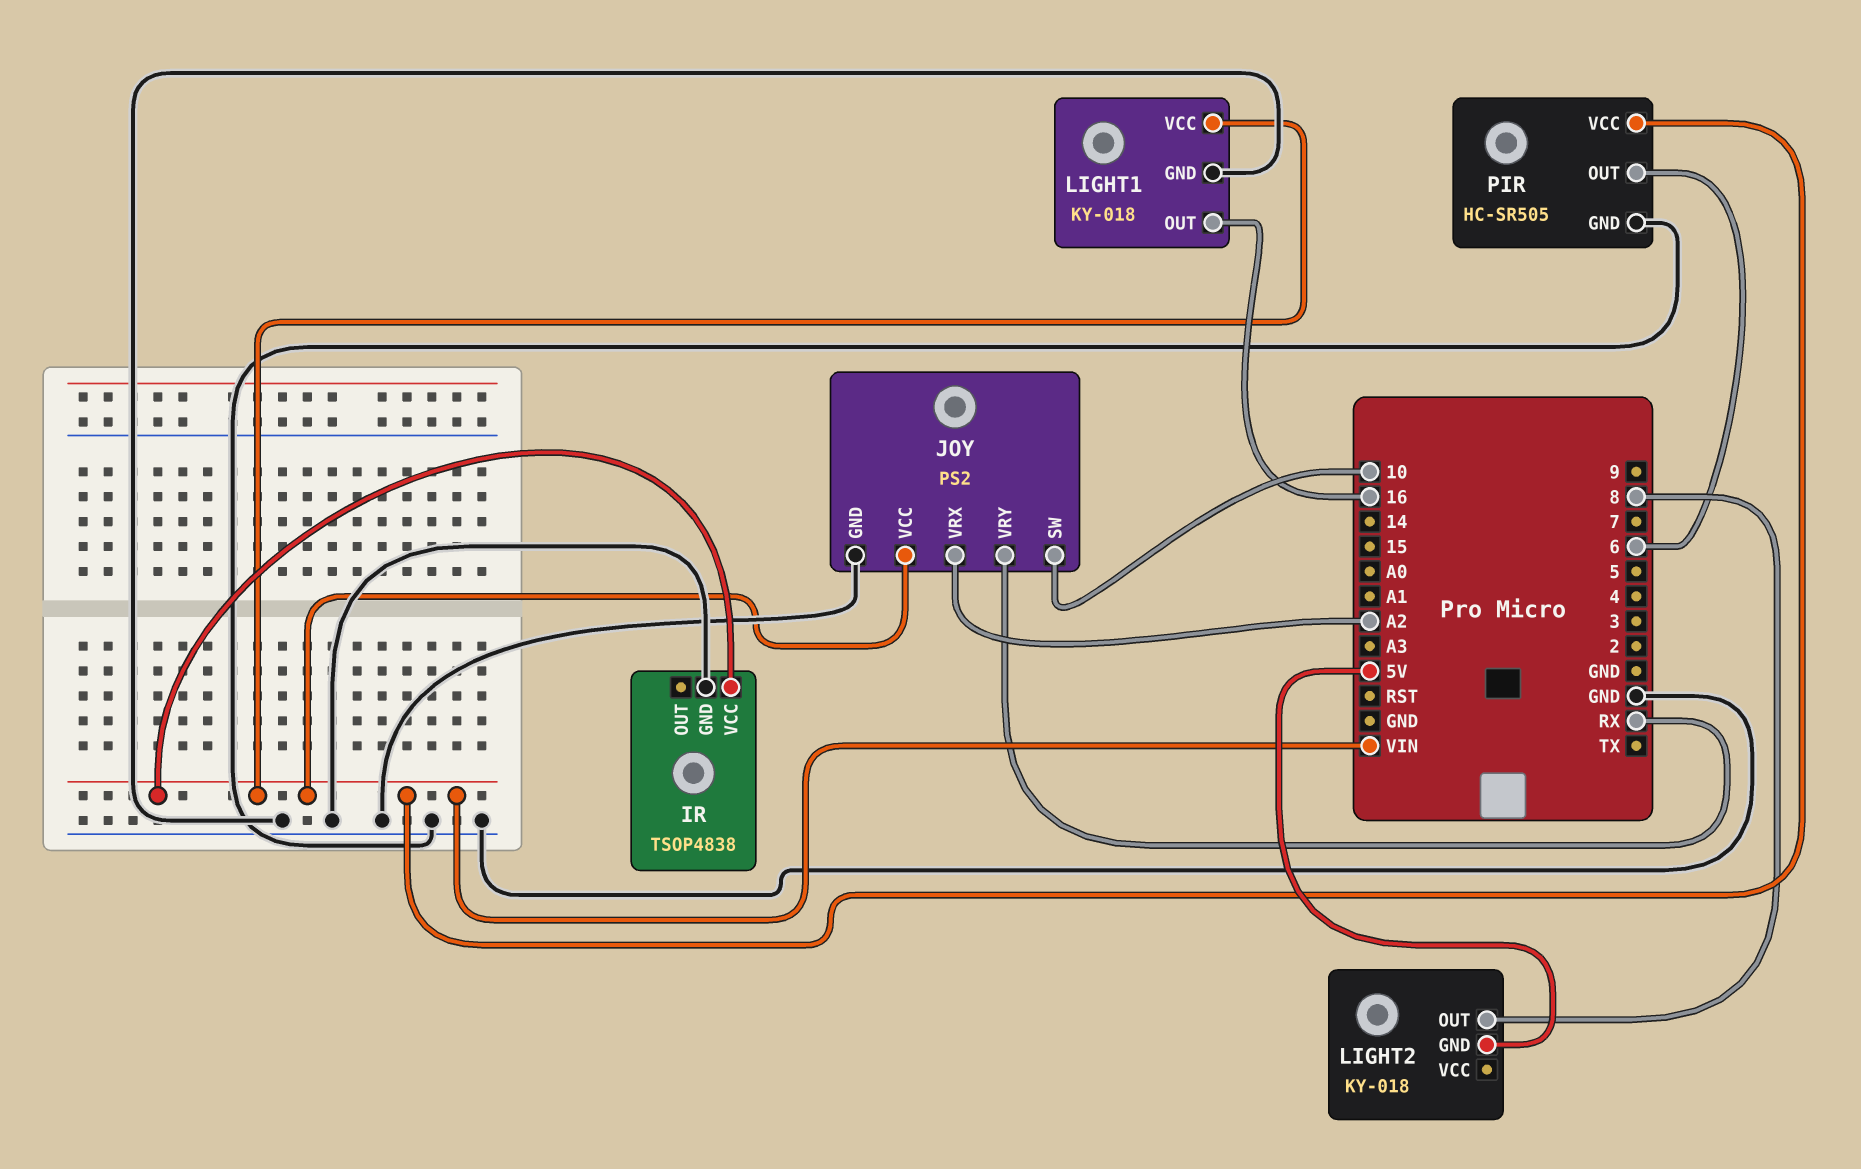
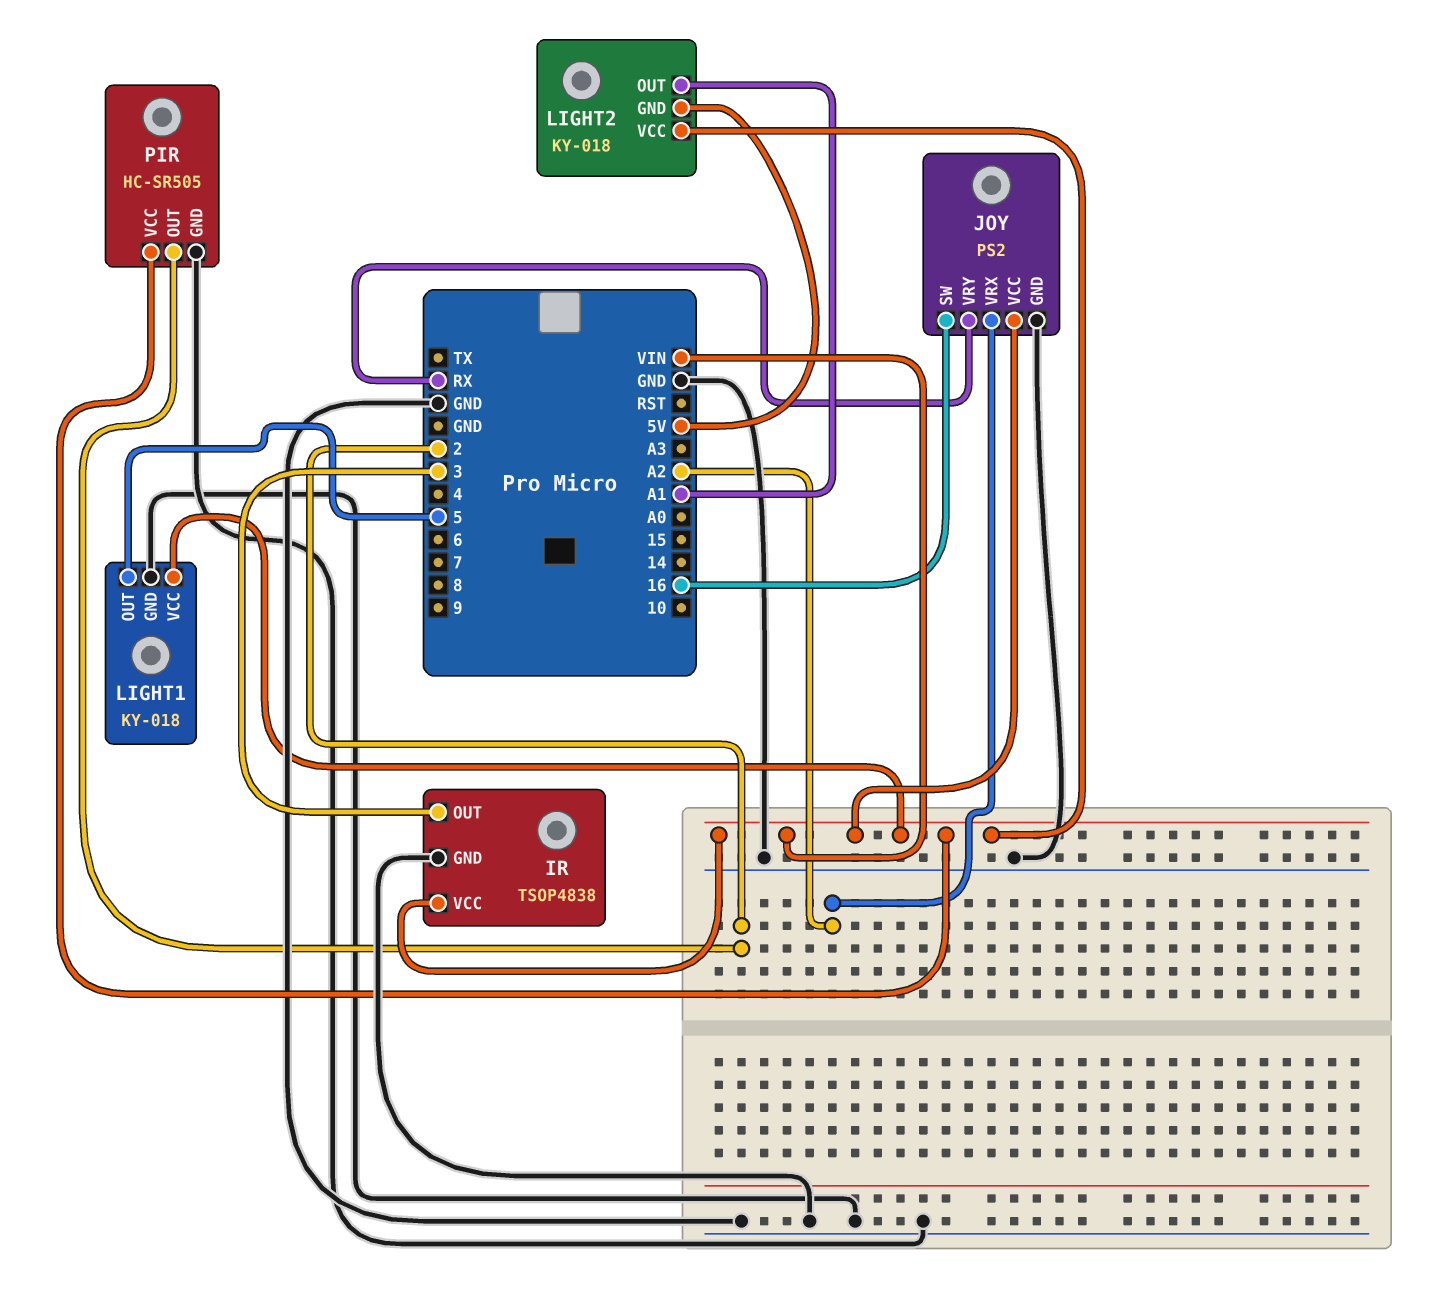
IR pin OUT: none -> 3
JOY pin SW: 10 -> 16
LIGHT1 pin OUT: 16 -> 5
LIGHT2 pin OUT: 8 -> A1
LIGHT2 pin VCC: none -> VIN
PIR pin OUT: 6 -> 2

